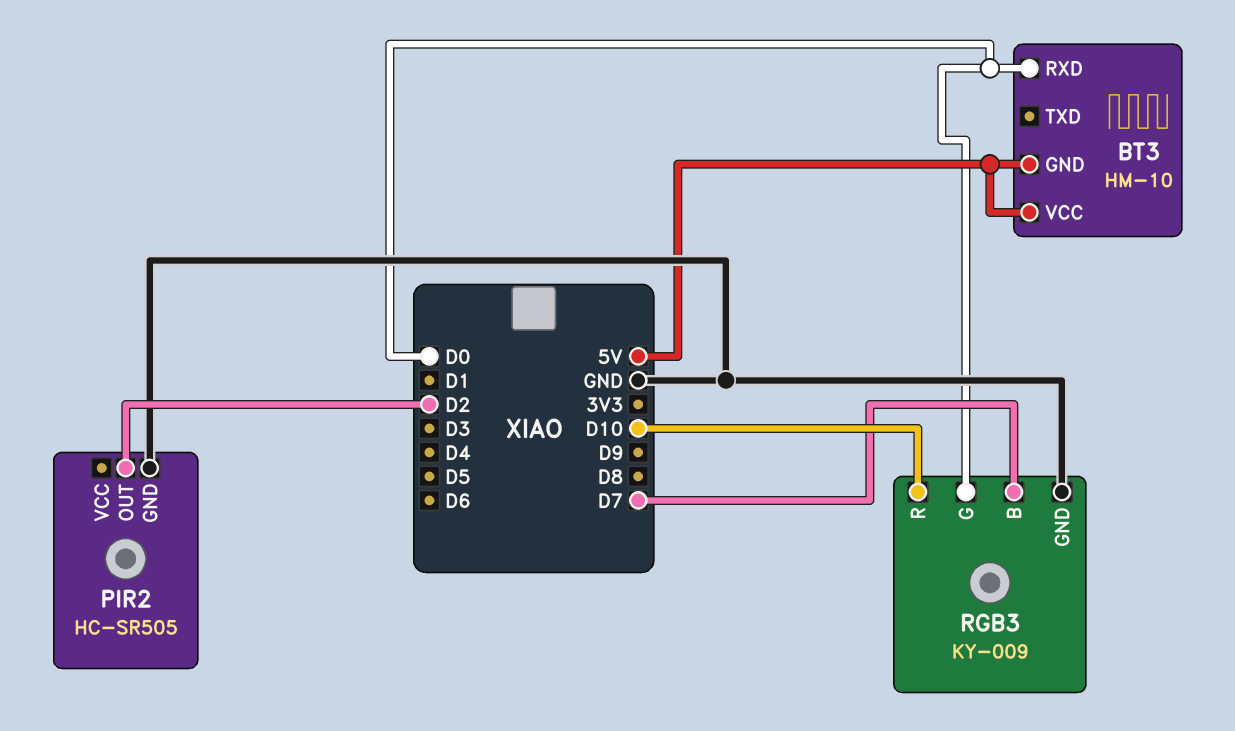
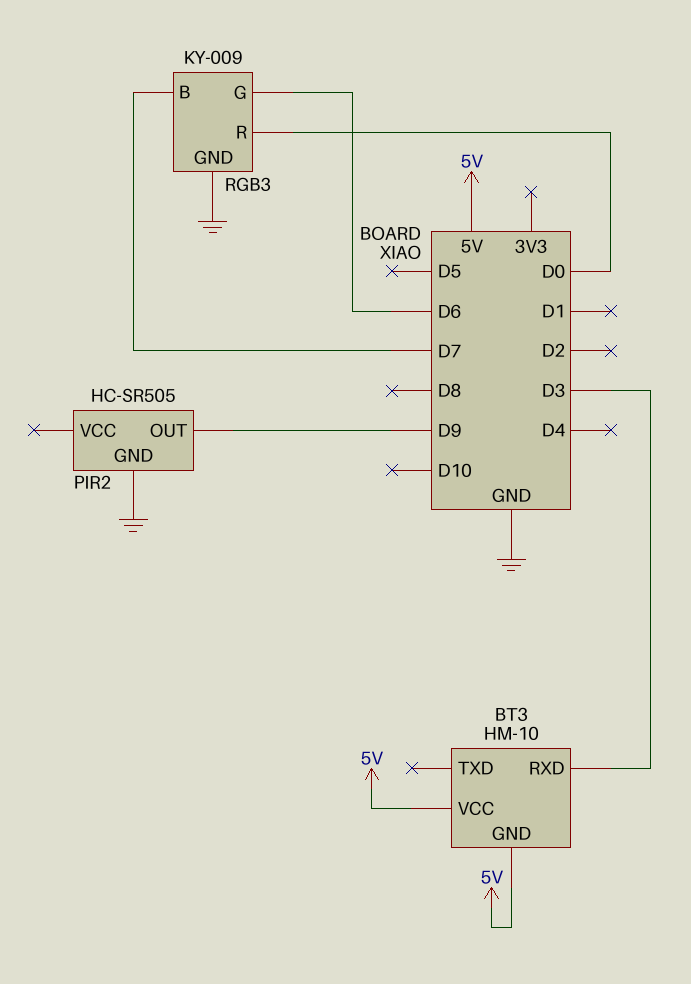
BT3 pin RXD: D0 -> D3
PIR2 pin OUT: D2 -> D9
RGB3 pin G: D0 -> D6
RGB3 pin R: D10 -> D0

